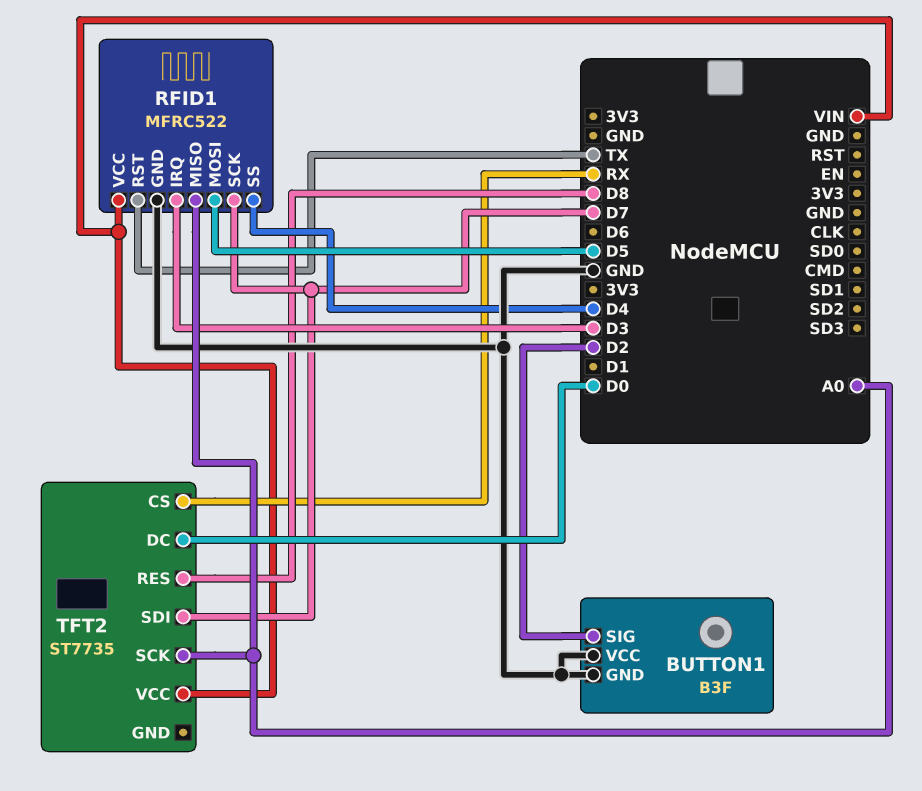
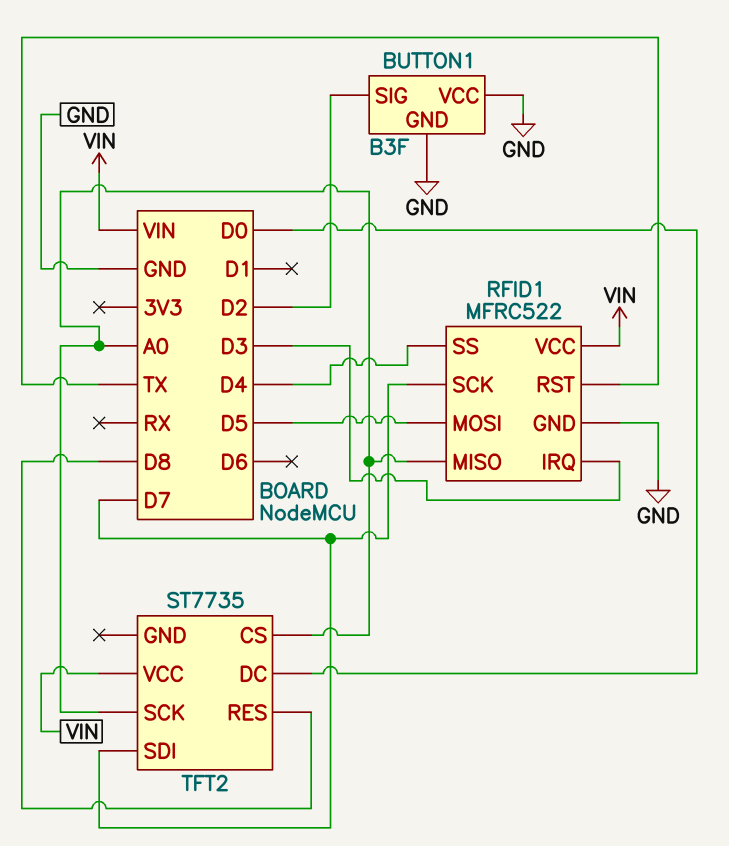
TFT2 pin CS: RX -> A0

